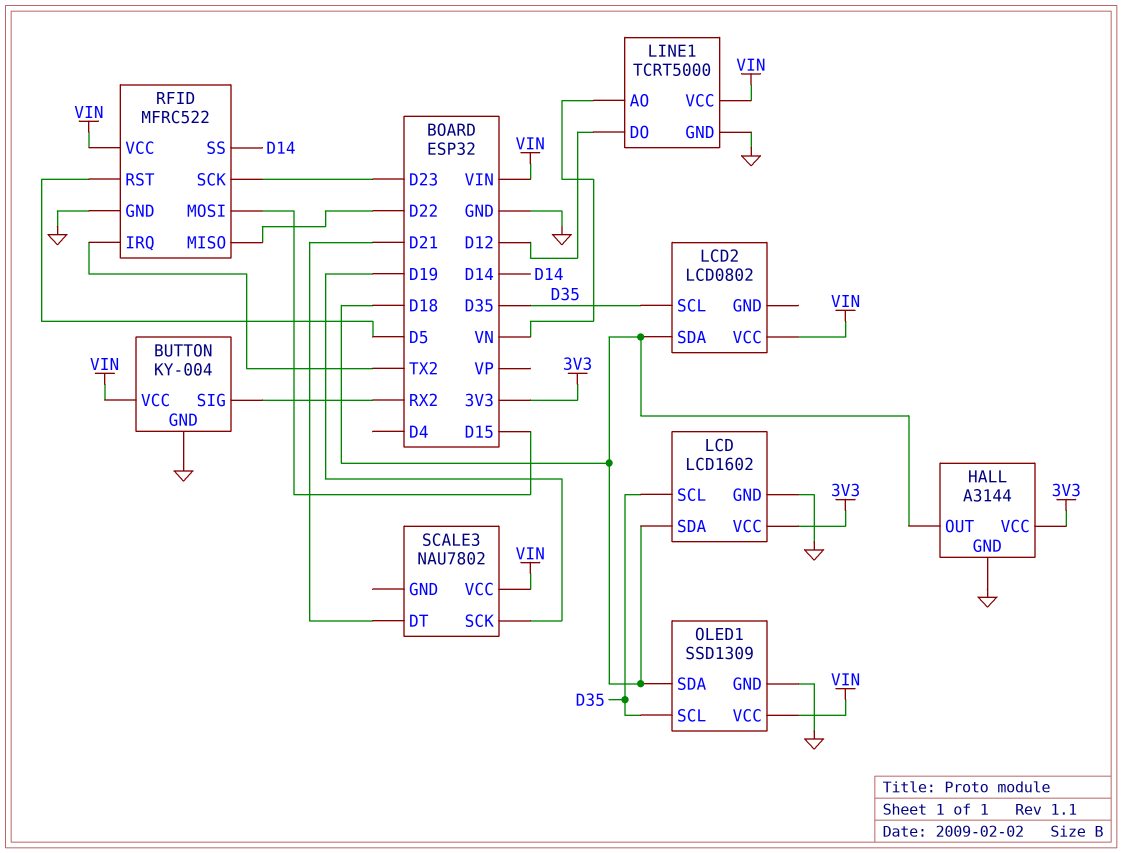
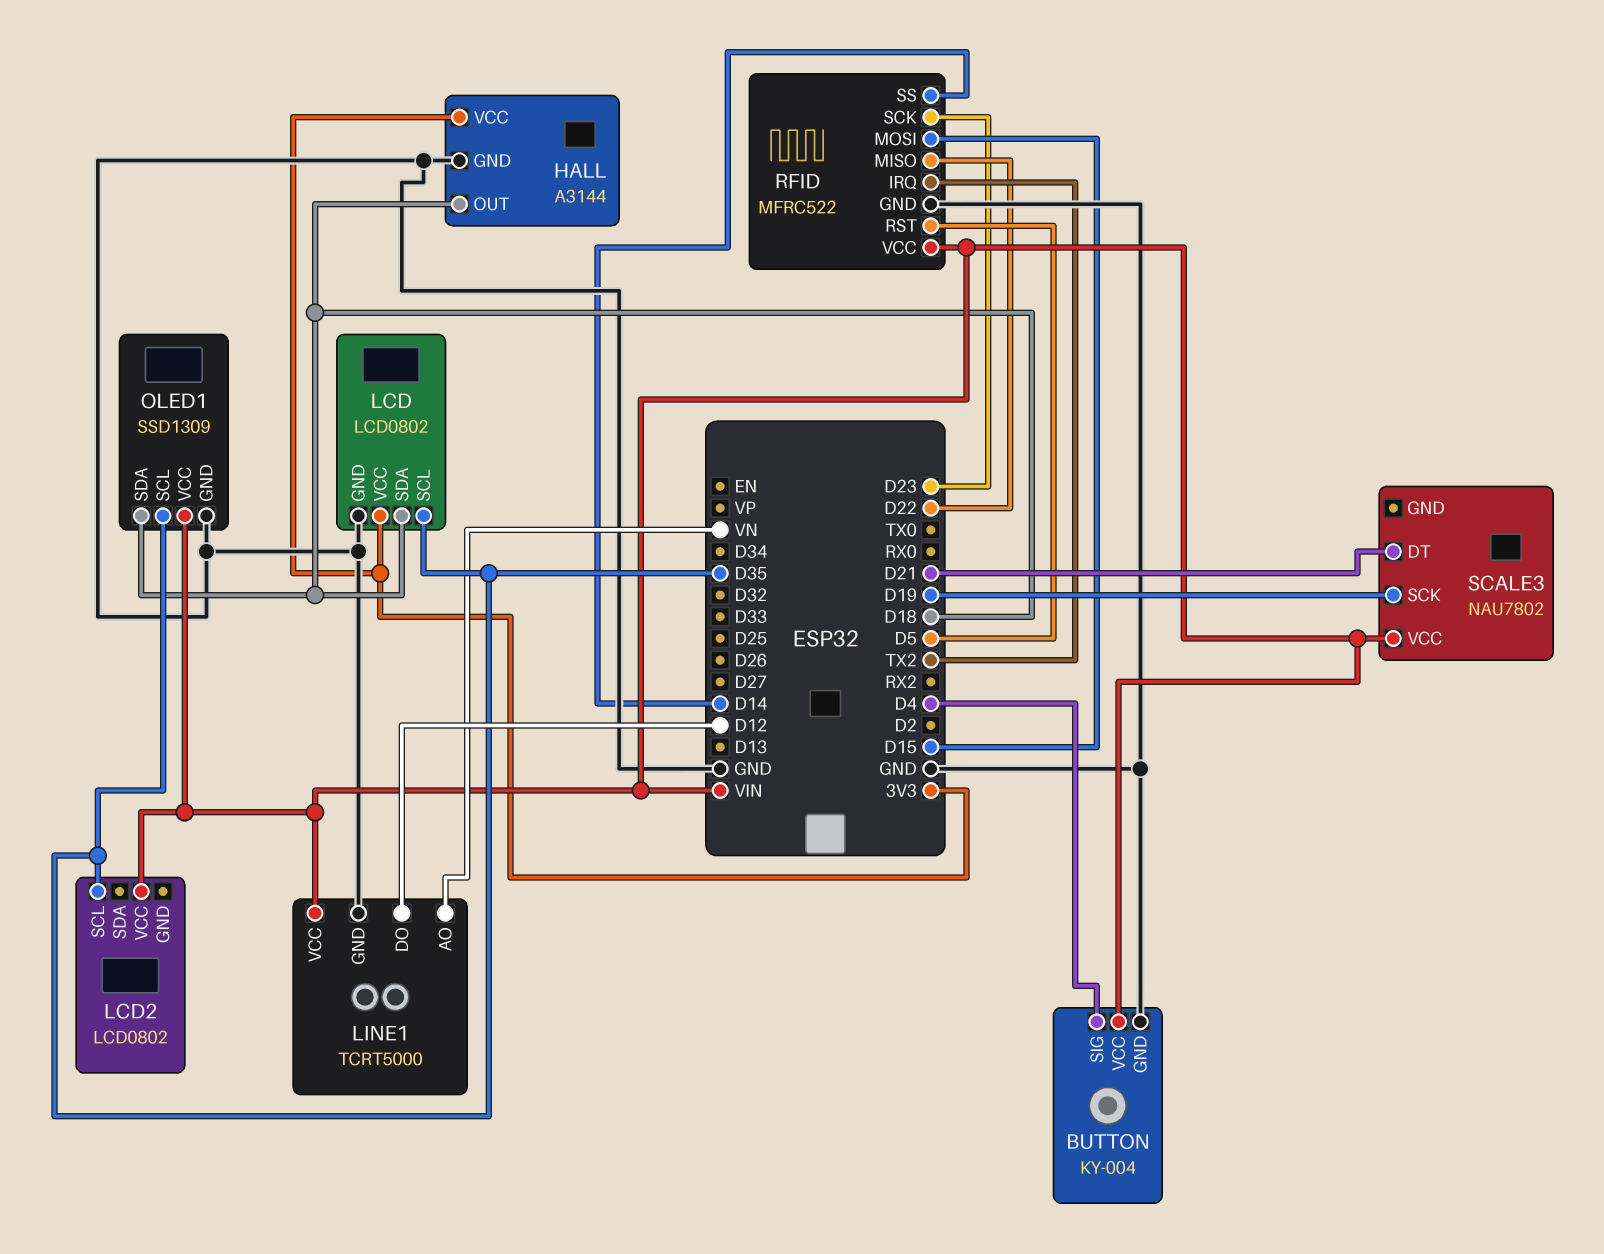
BUTTON pin SIG: RX2 -> D4
LCD: LCD1602 -> LCD0802
LCD2 pin SDA: D18 -> none

